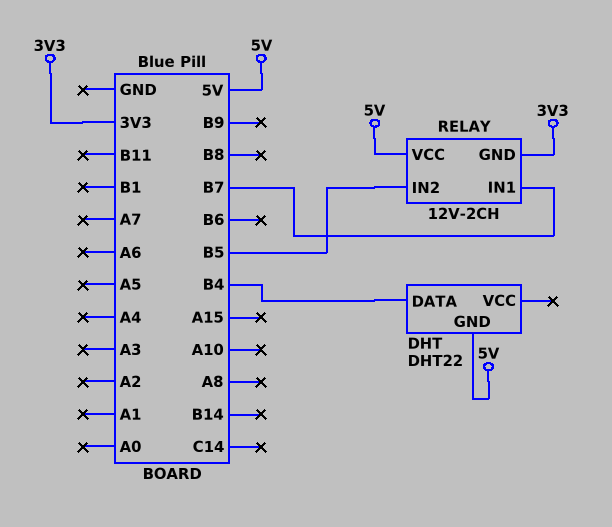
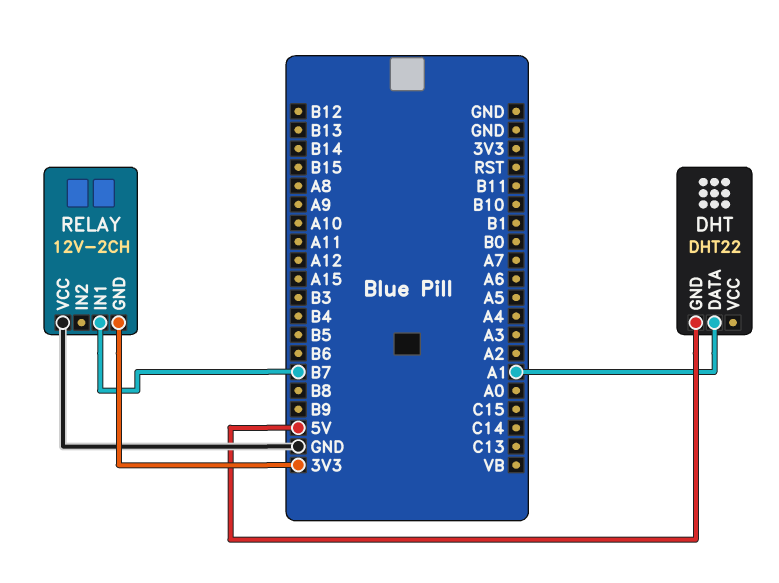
DHT pin DATA: B4 -> A1
RELAY pin IN2: B5 -> none
RELAY pin VCC: 5V -> GND

